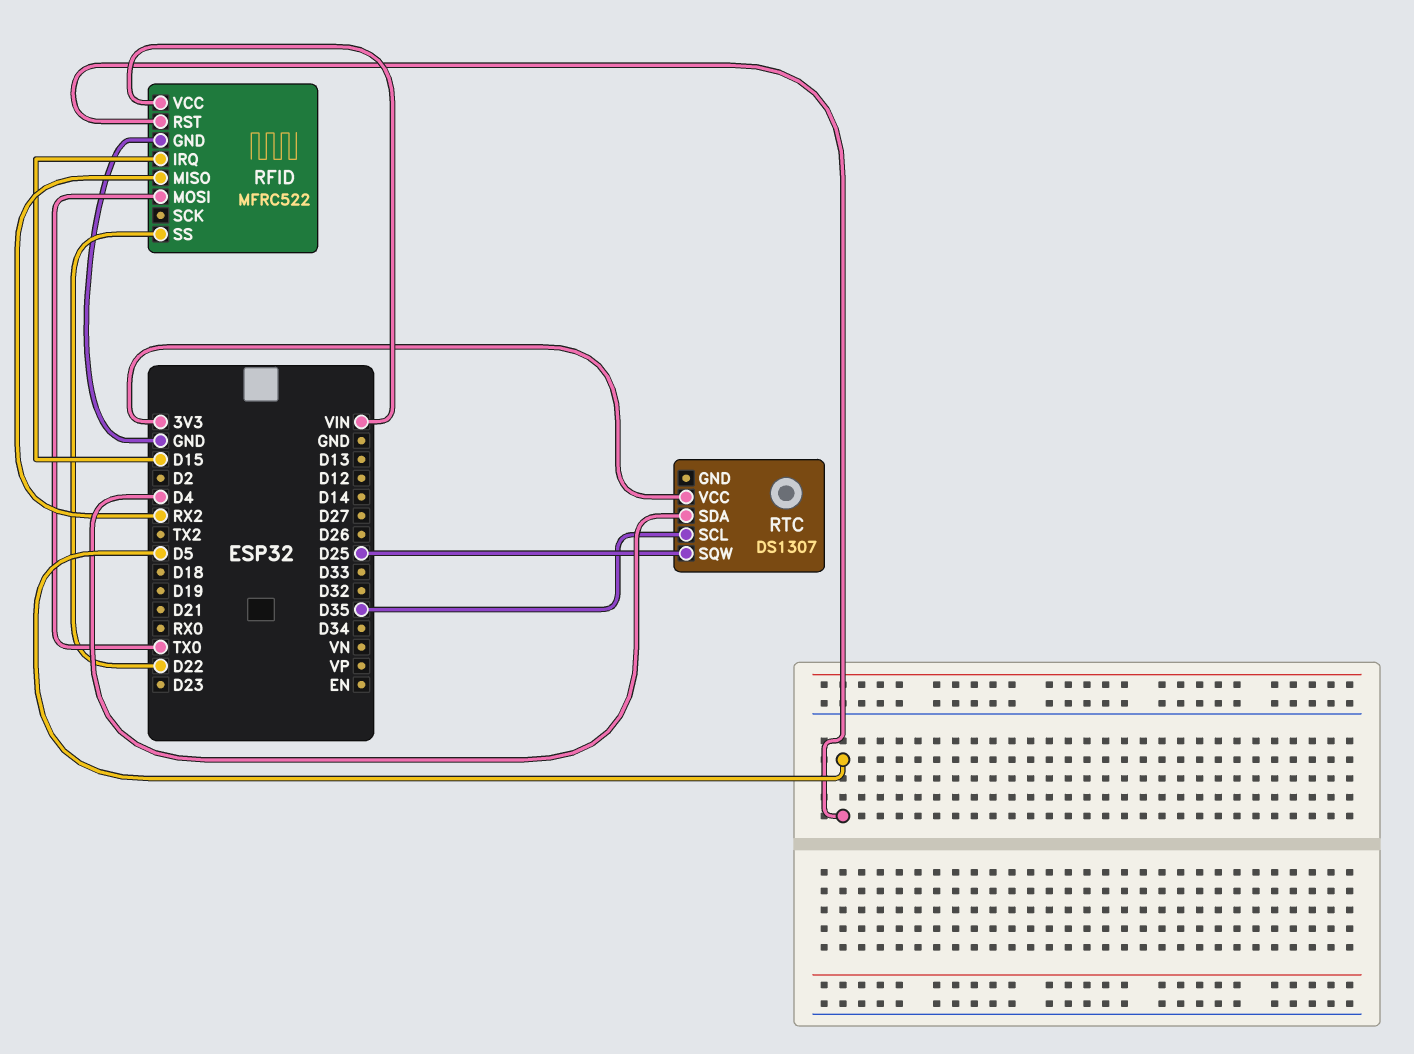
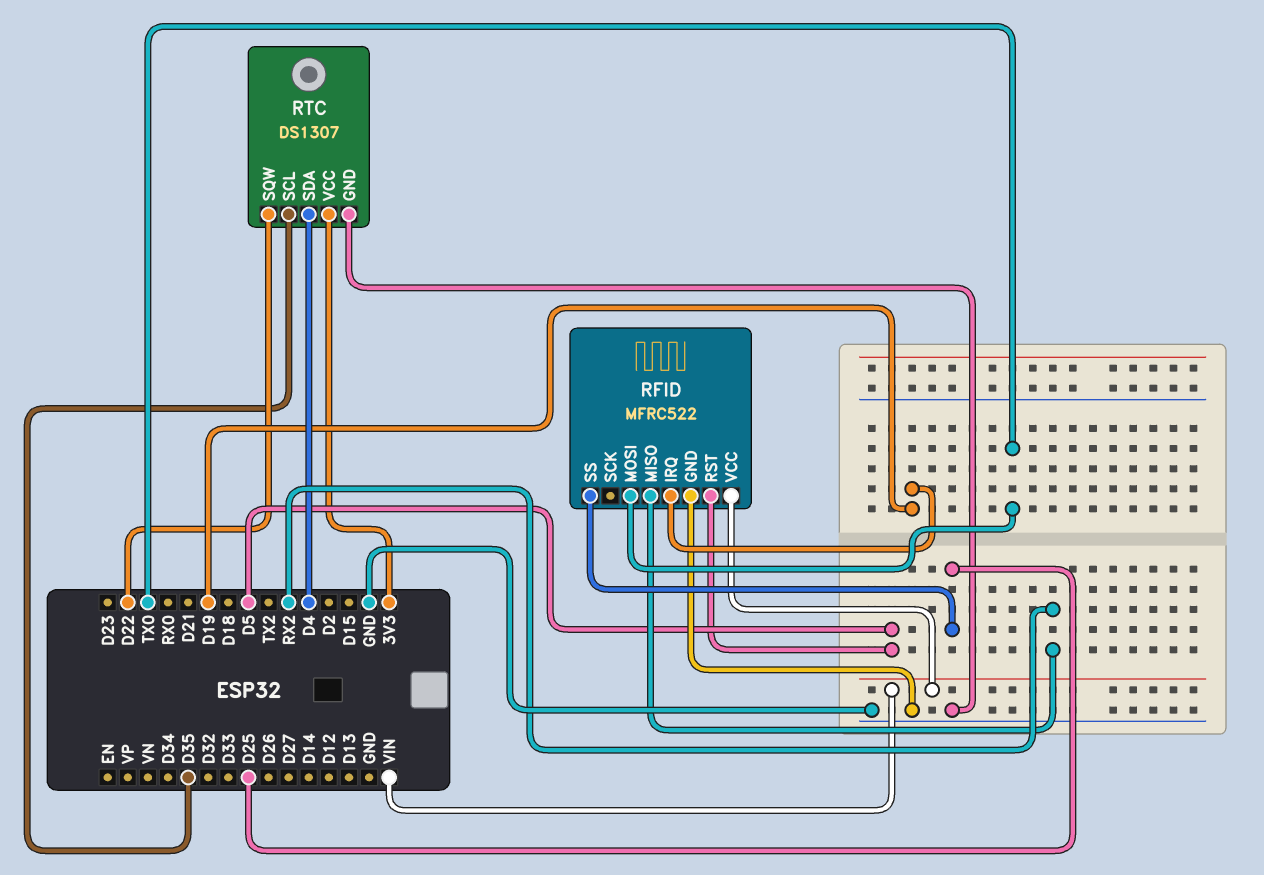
RFID pin IRQ: D15 -> D19
RFID pin SS: D22 -> D25
RTC pin GND: none -> GND
RTC pin SQW: D25 -> D22

